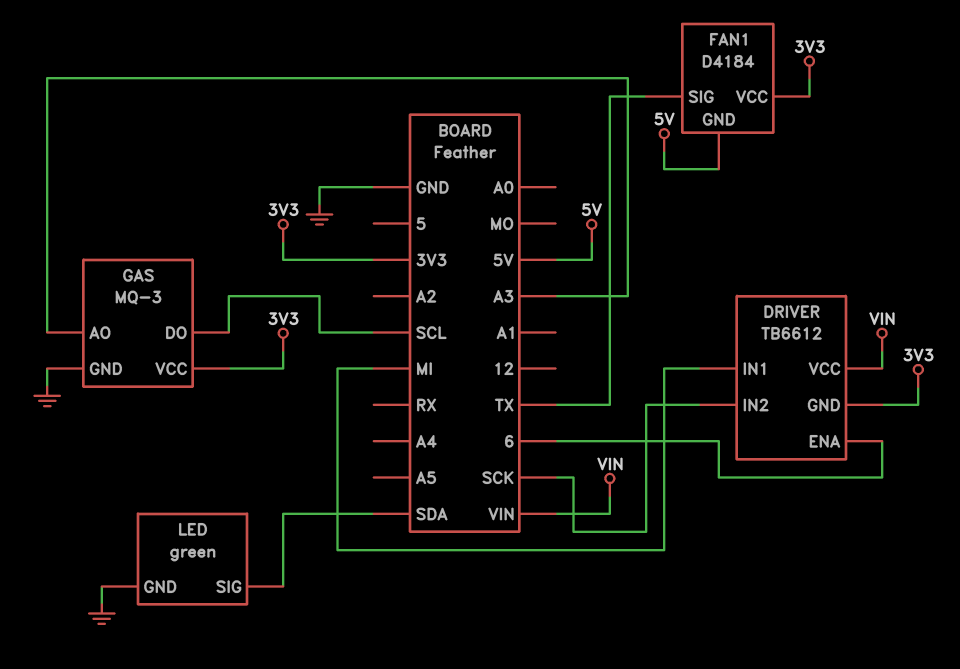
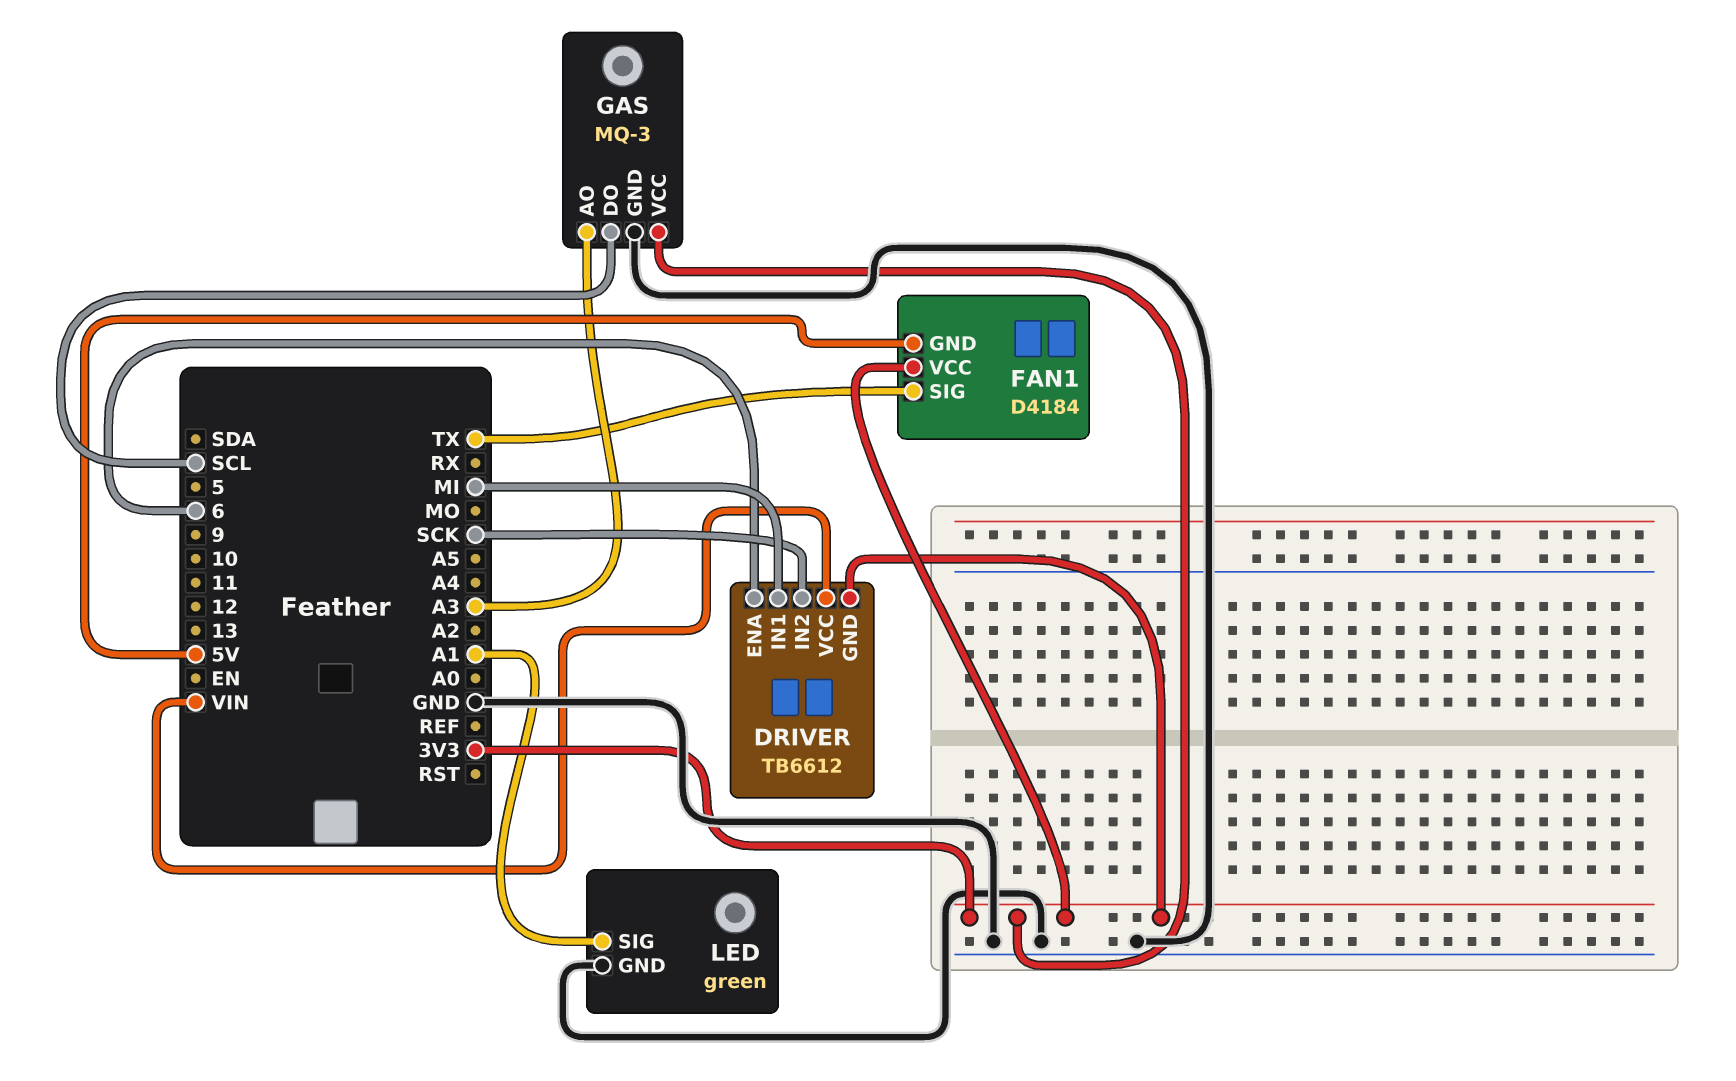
LED pin SIG: SDA -> A1

